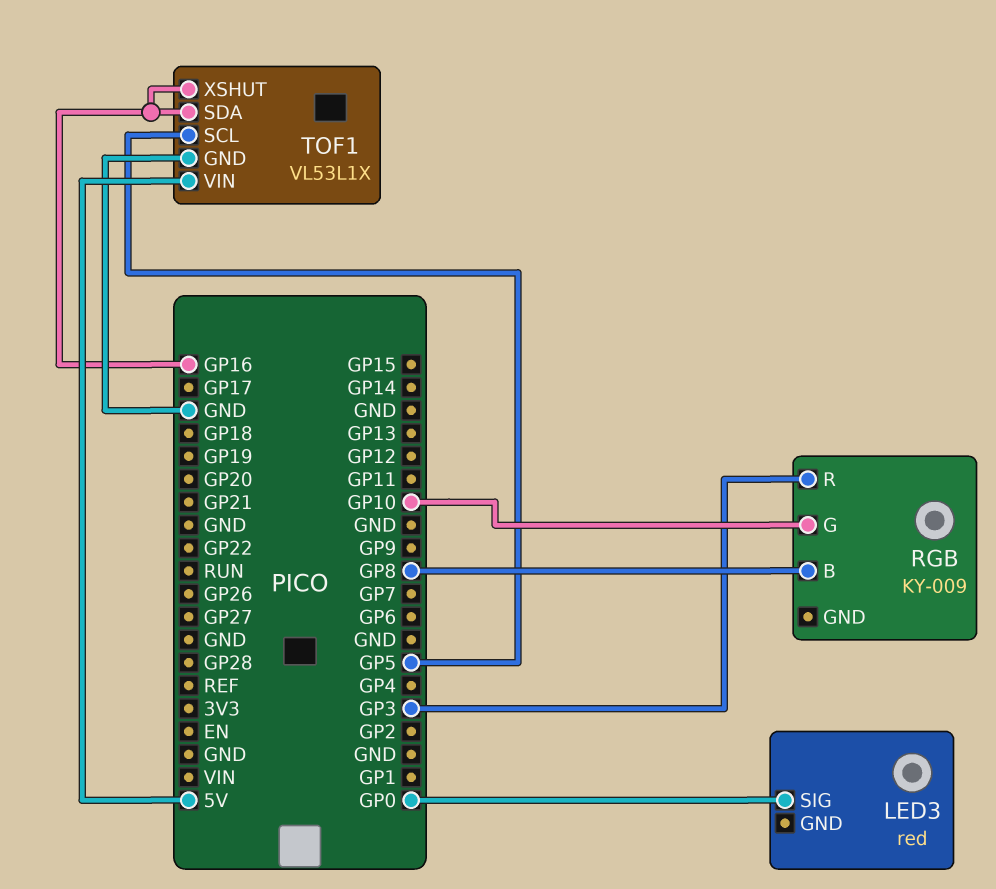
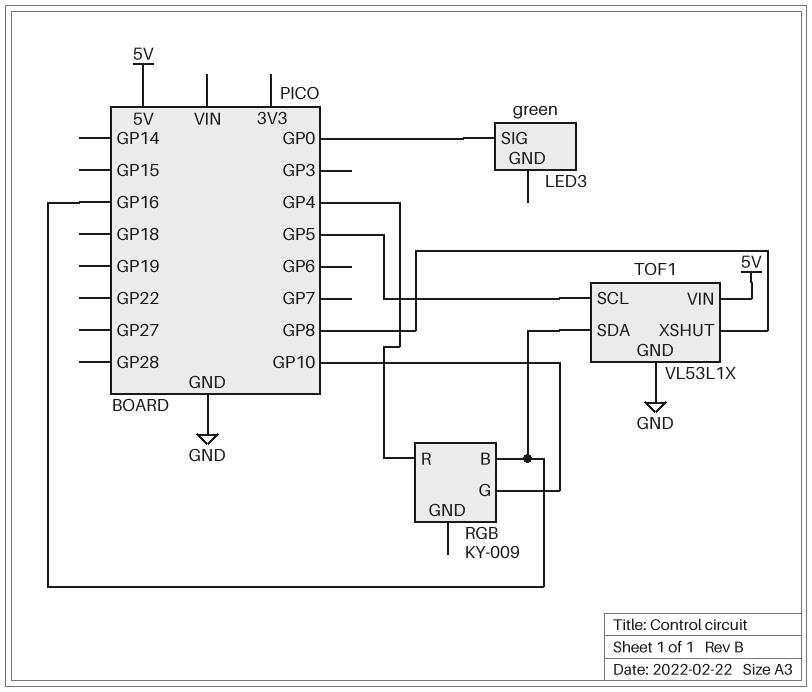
LED3: red -> green
RGB pin B: GP8 -> GP16
RGB pin R: GP3 -> GP4
TOF1 pin XSHUT: GP16 -> GP8

